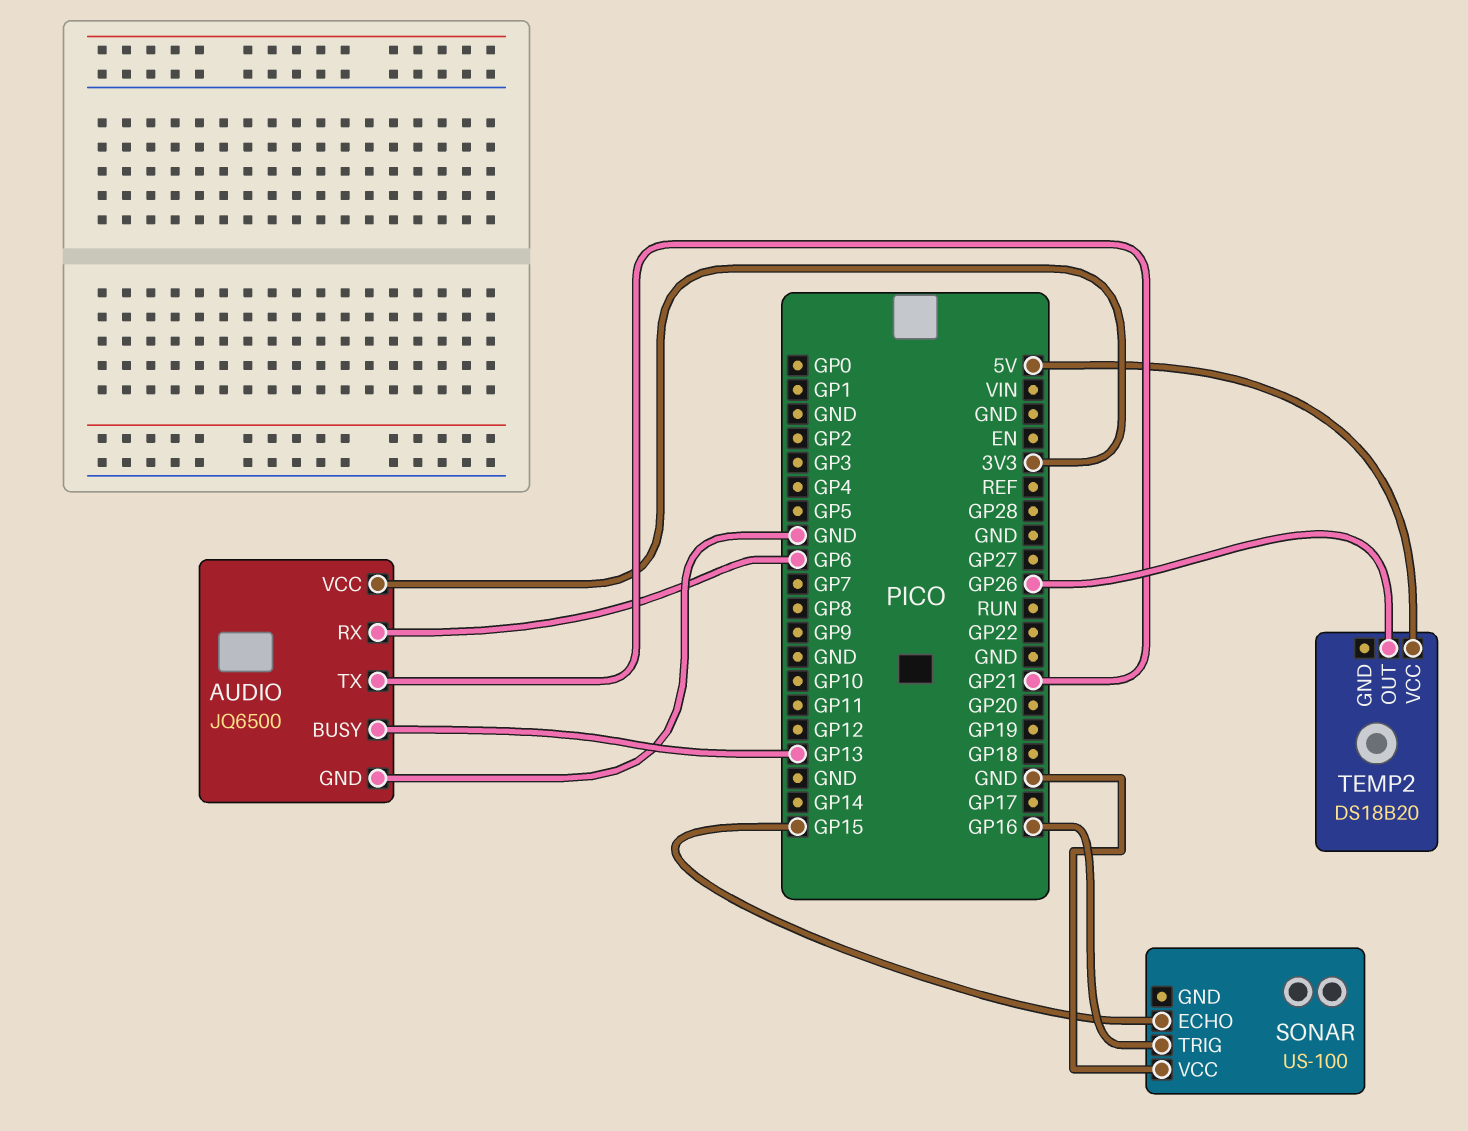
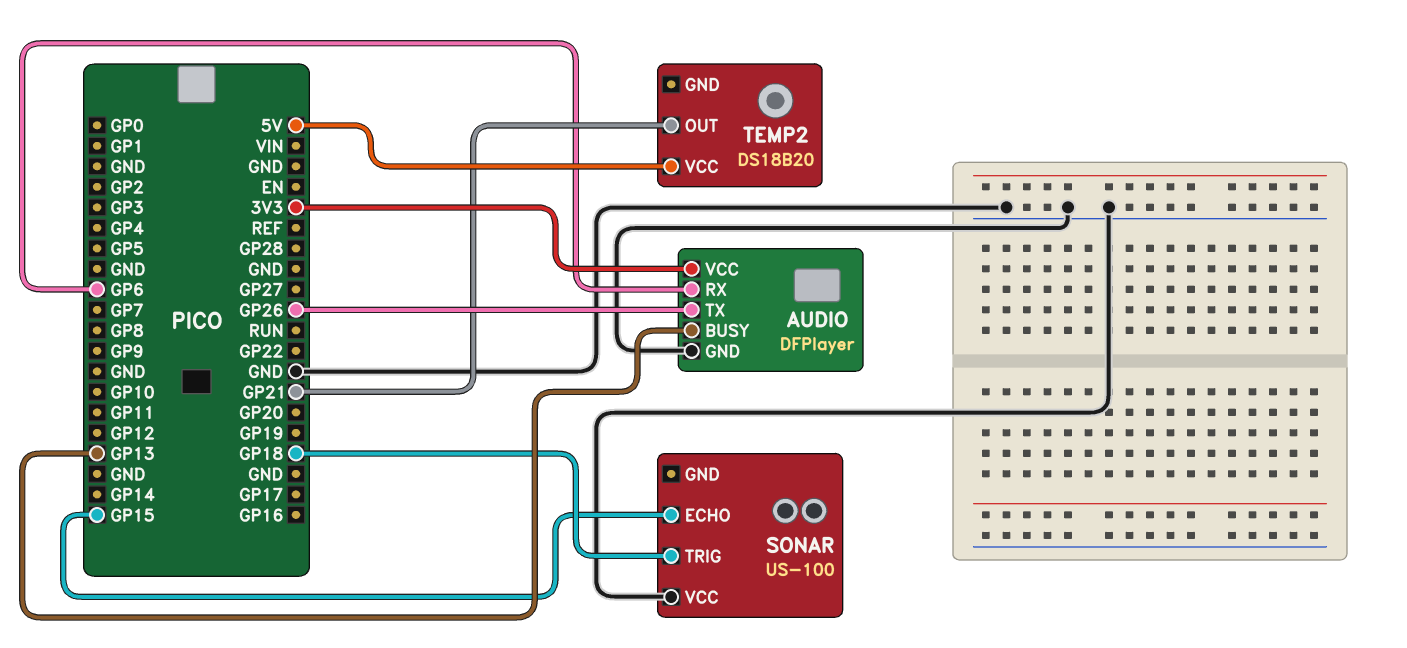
AUDIO: JQ6500 -> DFPlayer
AUDIO pin TX: GP21 -> GP26
SONAR pin TRIG: GP16 -> GP18
TEMP2 pin OUT: GP26 -> GP21

